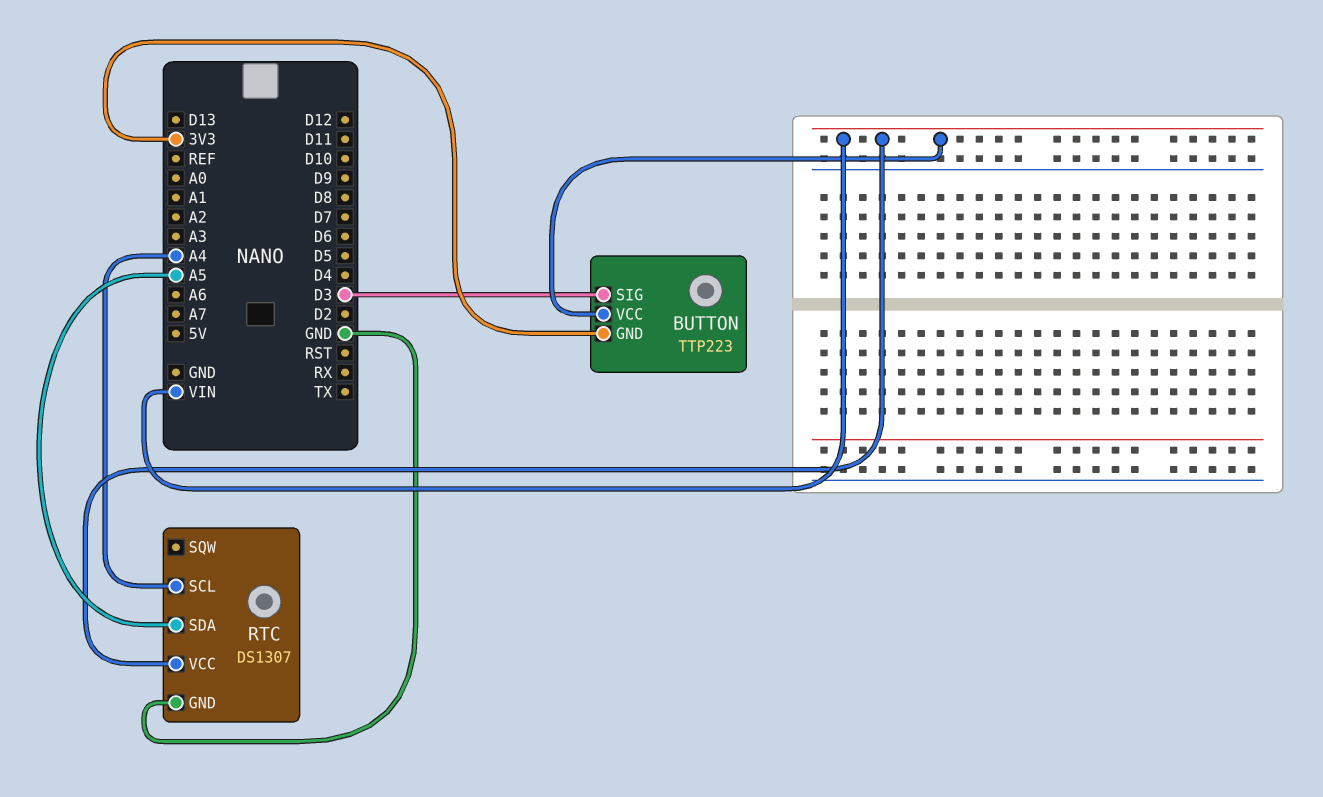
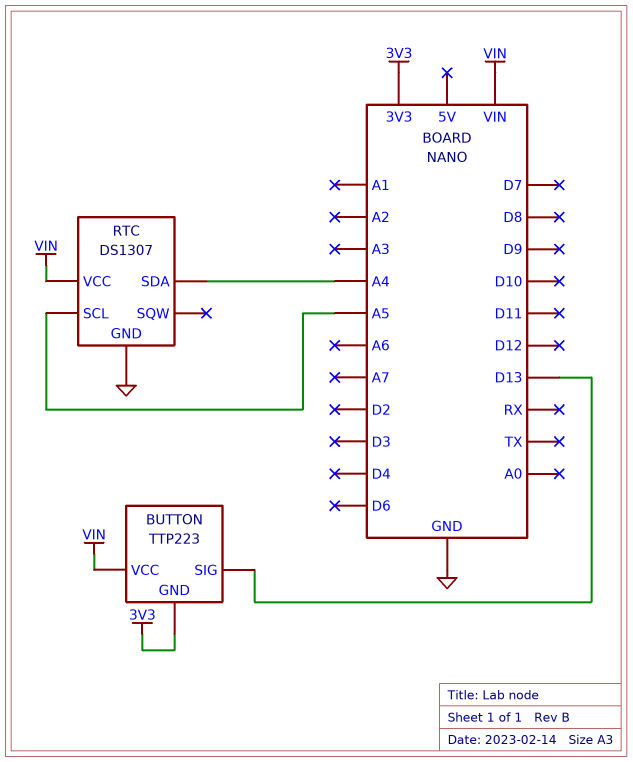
BUTTON pin SIG: D3 -> D13
RTC pin SCL: A4 -> A5
RTC pin SDA: A5 -> A4

